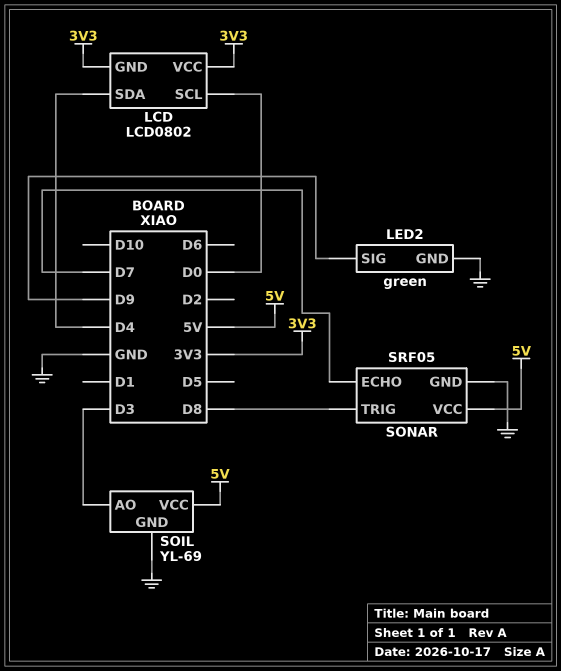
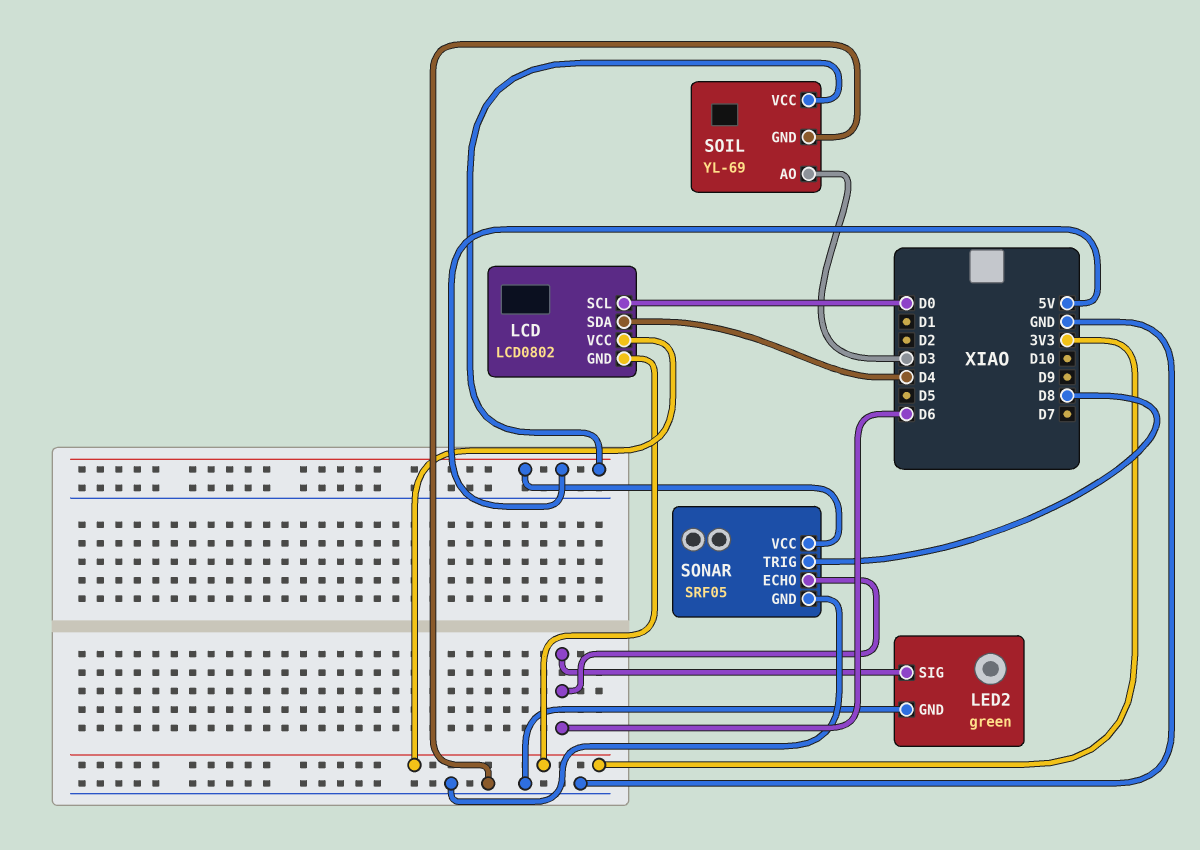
LED2 pin SIG: D9 -> D6
SONAR pin ECHO: D7 -> D6

